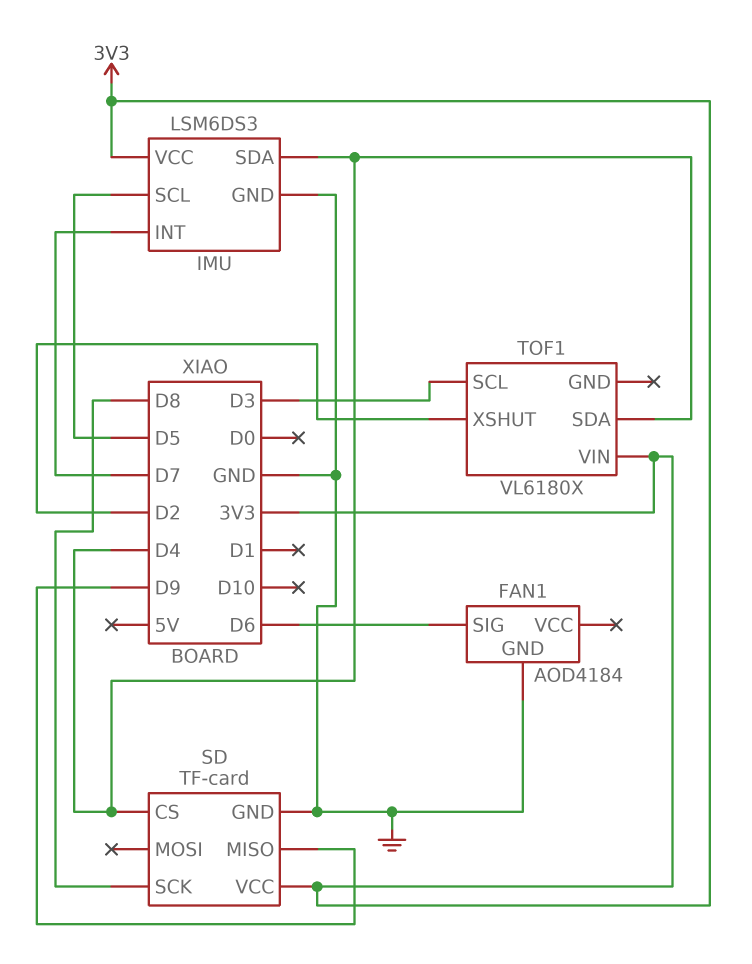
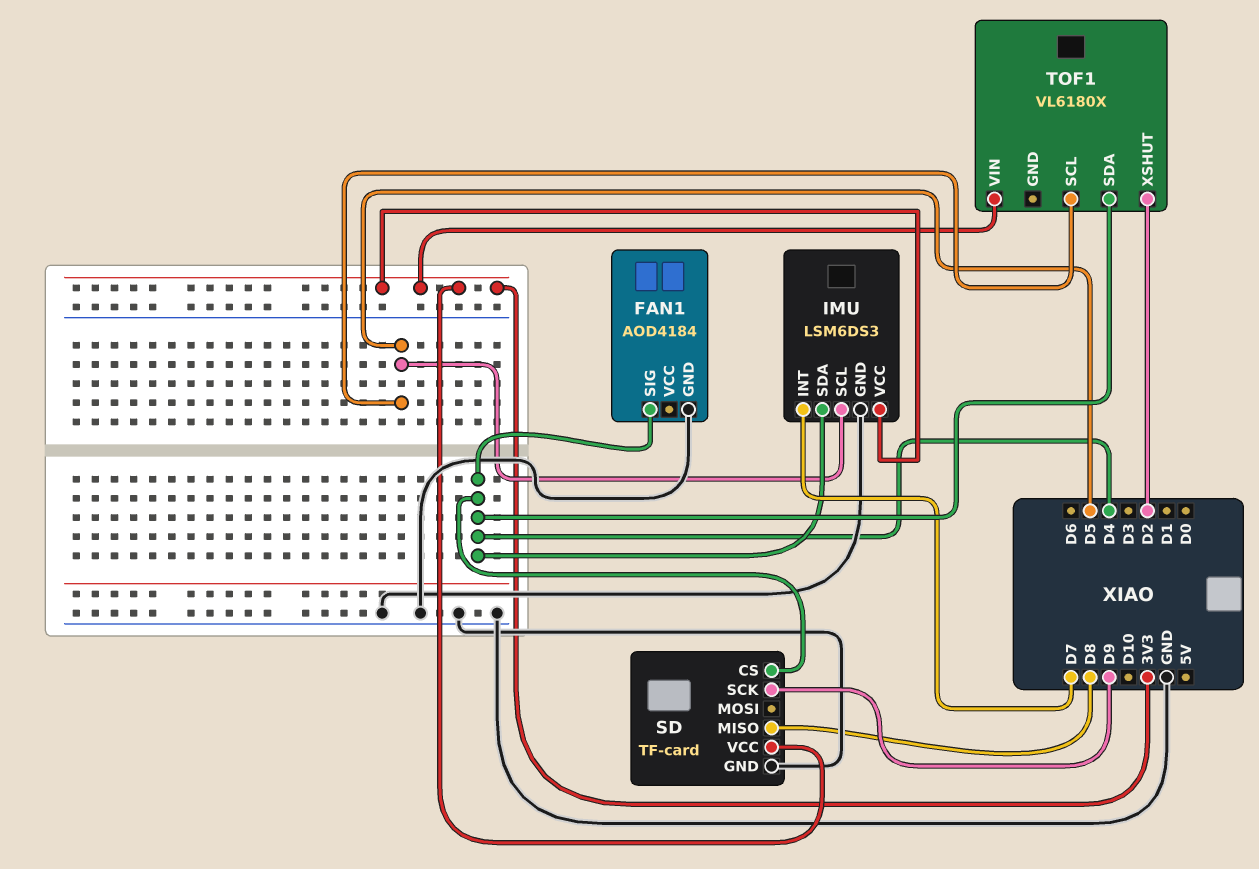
FAN1 pin SIG: D6 -> D4
SD pin MISO: D9 -> D8
SD pin SCK: D8 -> D9
TOF1 pin SCL: D3 -> D5

